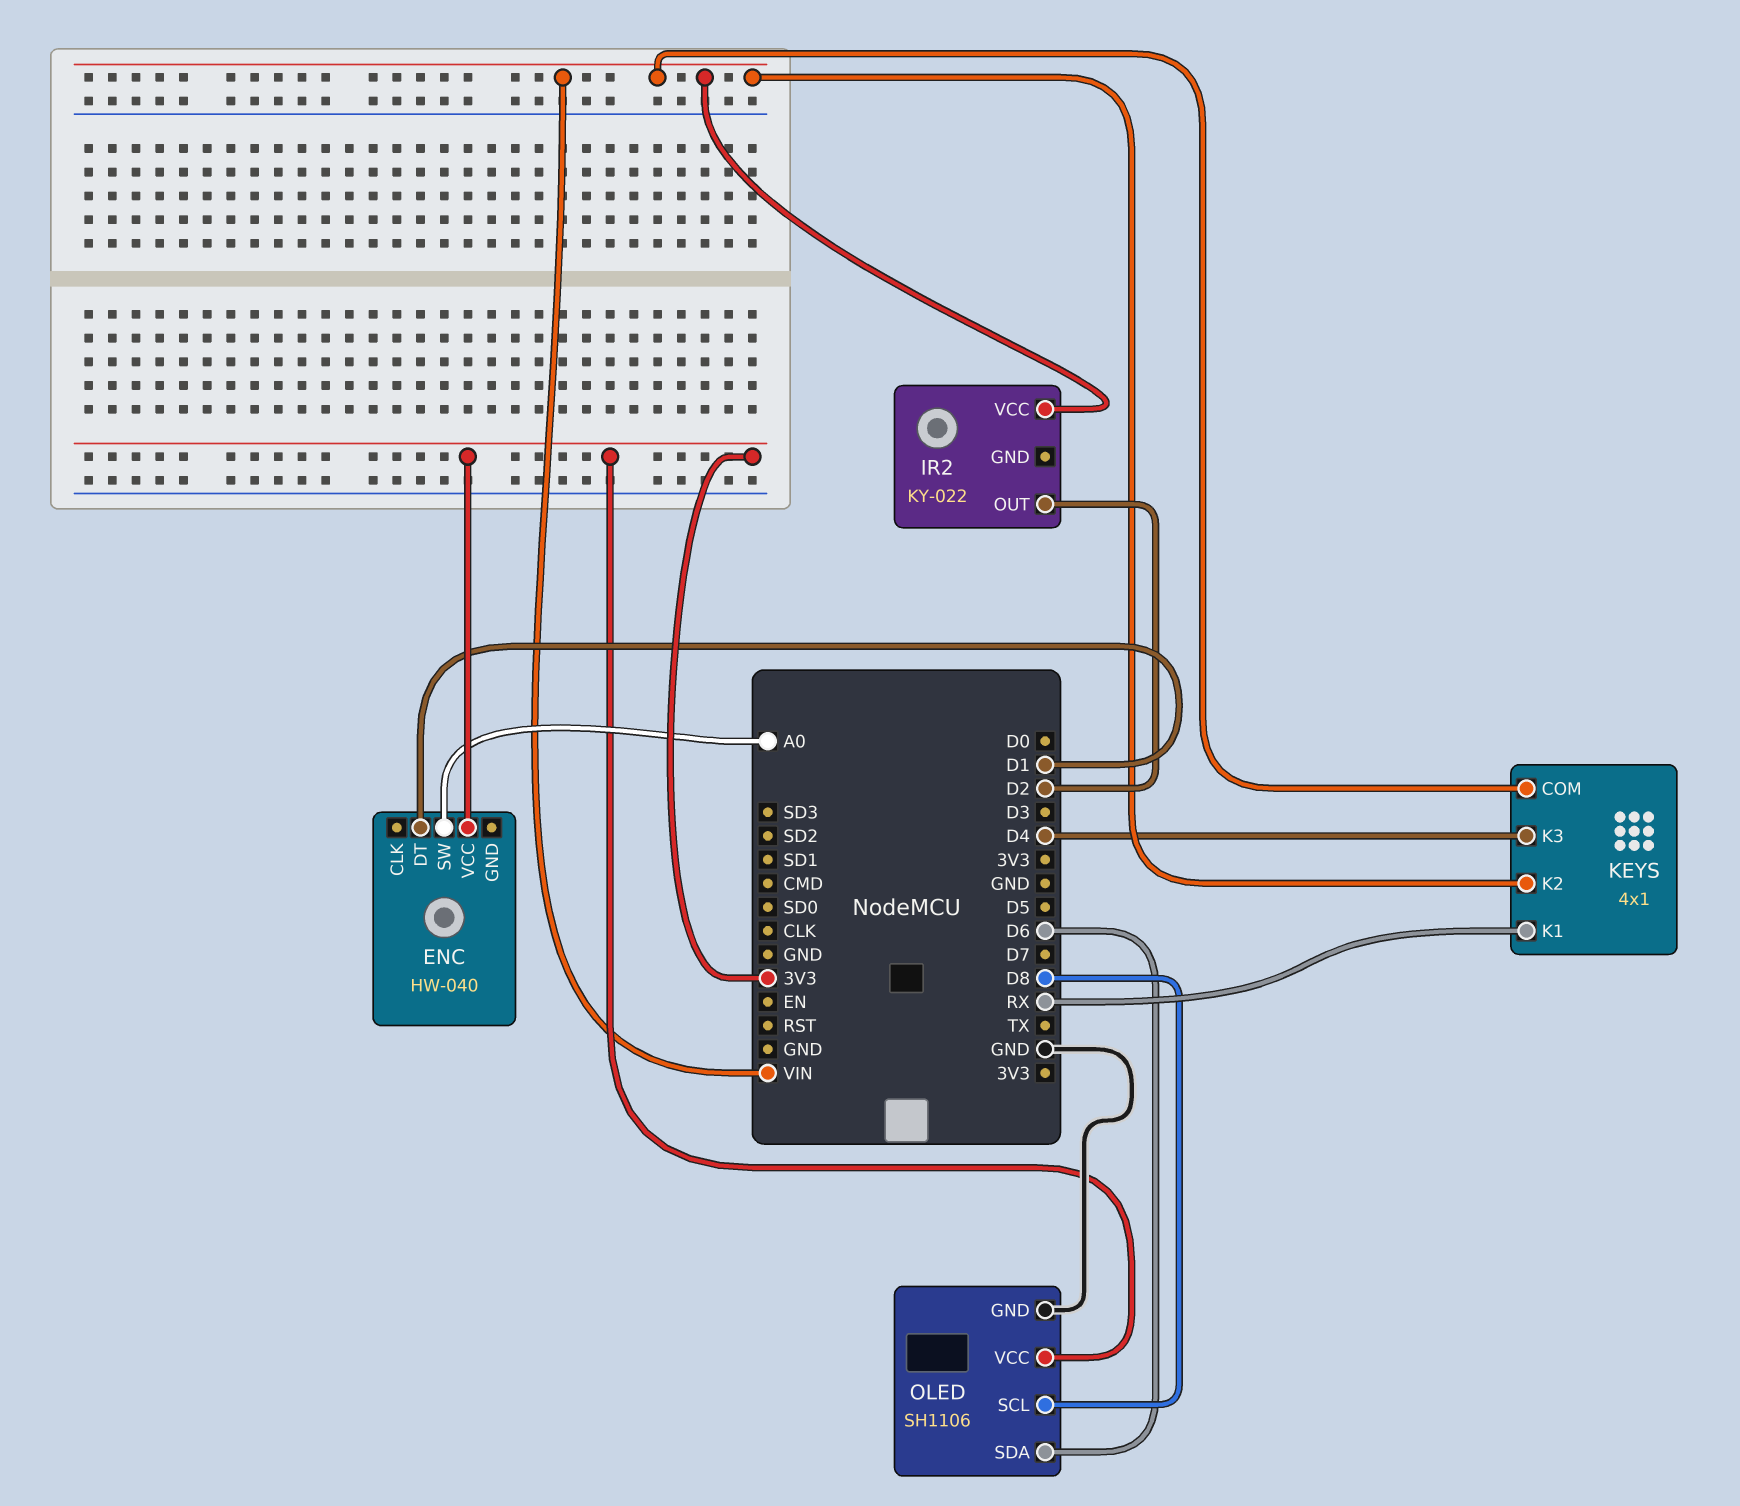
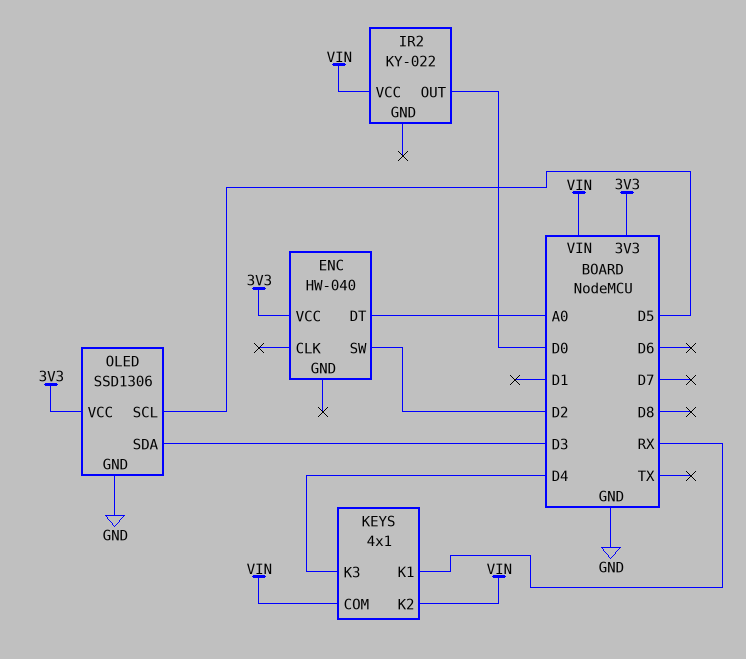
ENC pin DT: D1 -> A0
ENC pin SW: A0 -> D2
IR2 pin OUT: D2 -> D0
OLED: SH1106 -> SSD1306
OLED pin SCL: D8 -> D5
OLED pin SDA: D6 -> D3

